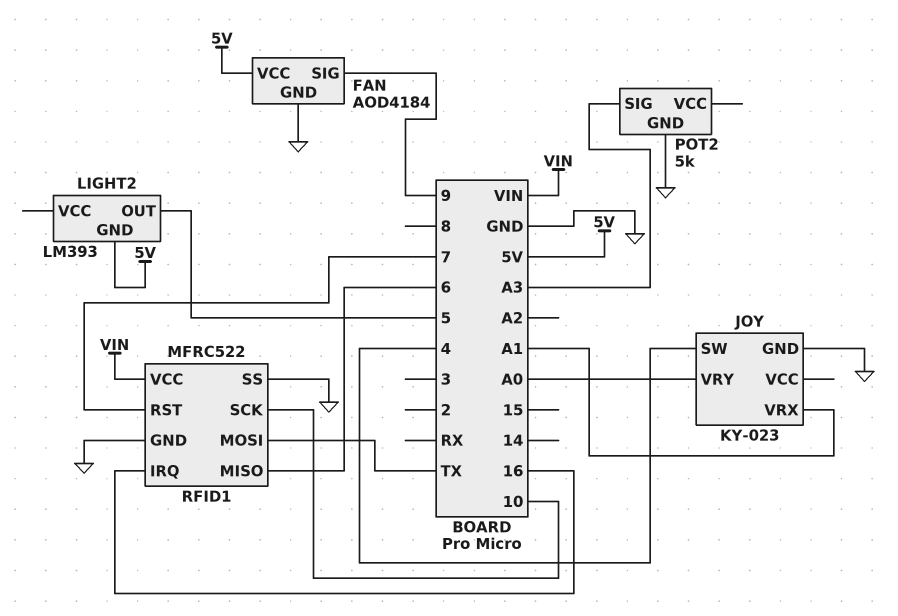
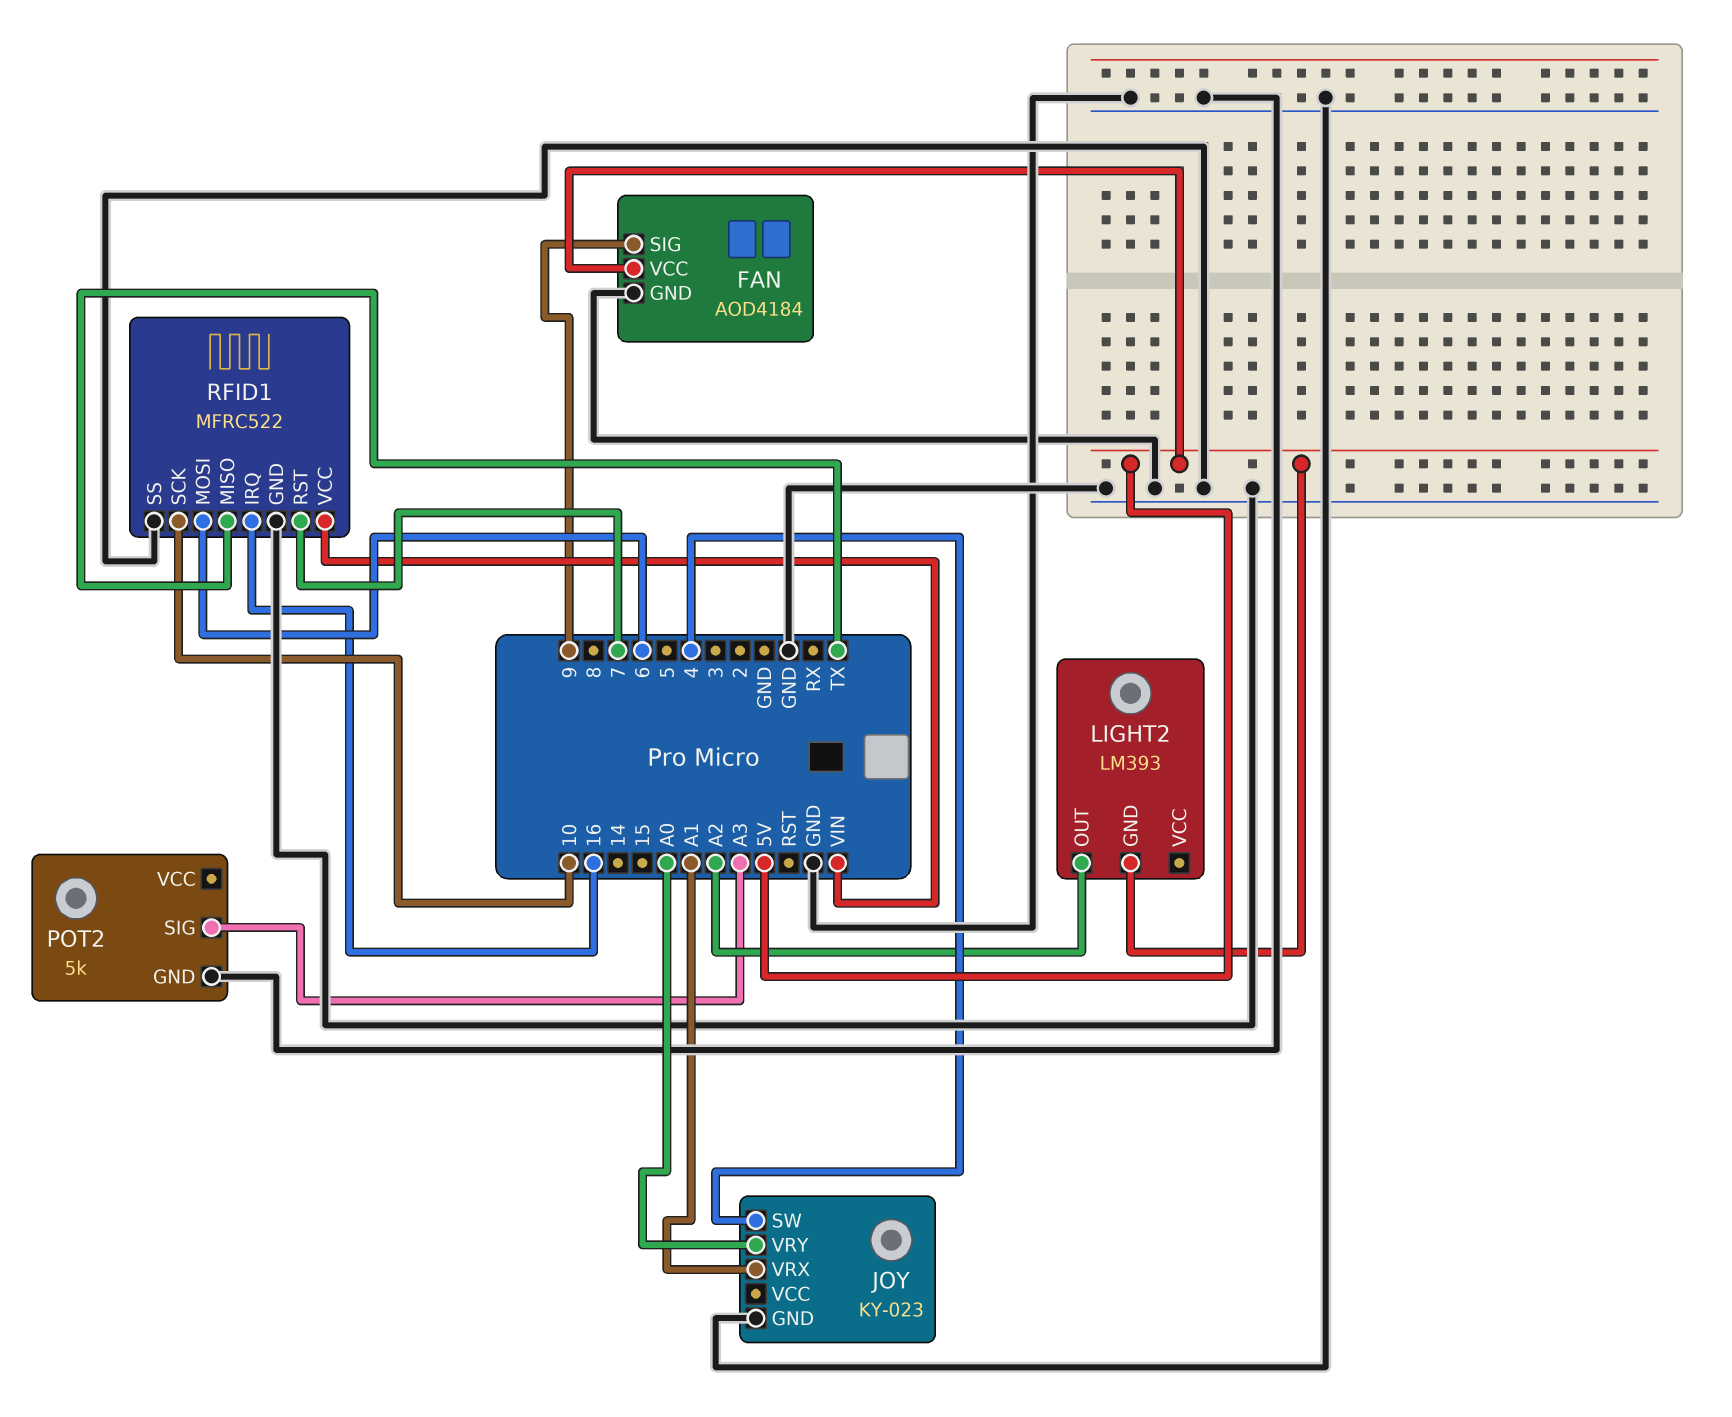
LIGHT2 pin OUT: 5 -> A2
RFID1 pin MISO: 6 -> TX
RFID1 pin MOSI: TX -> 6

